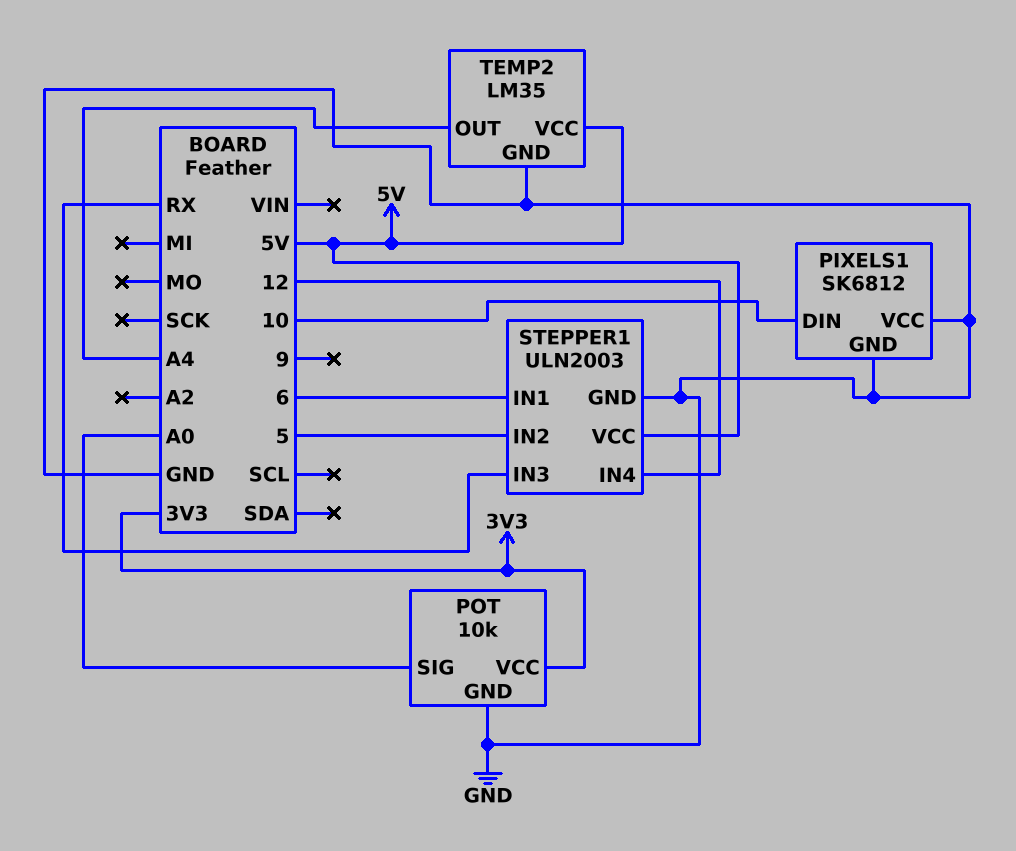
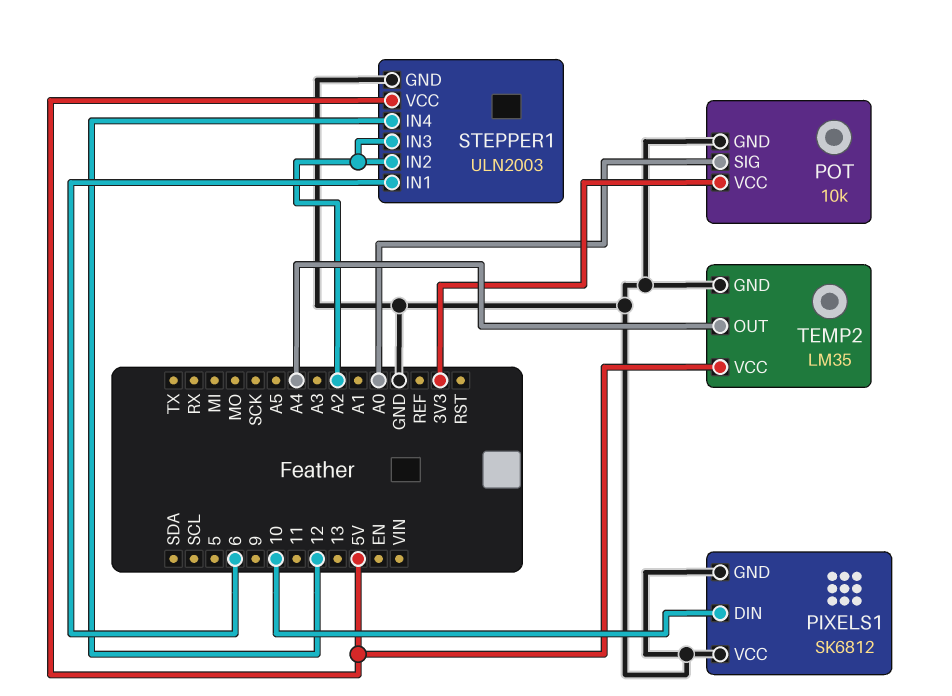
STEPPER1 pin IN2: 5 -> A2
STEPPER1 pin IN3: RX -> A2

